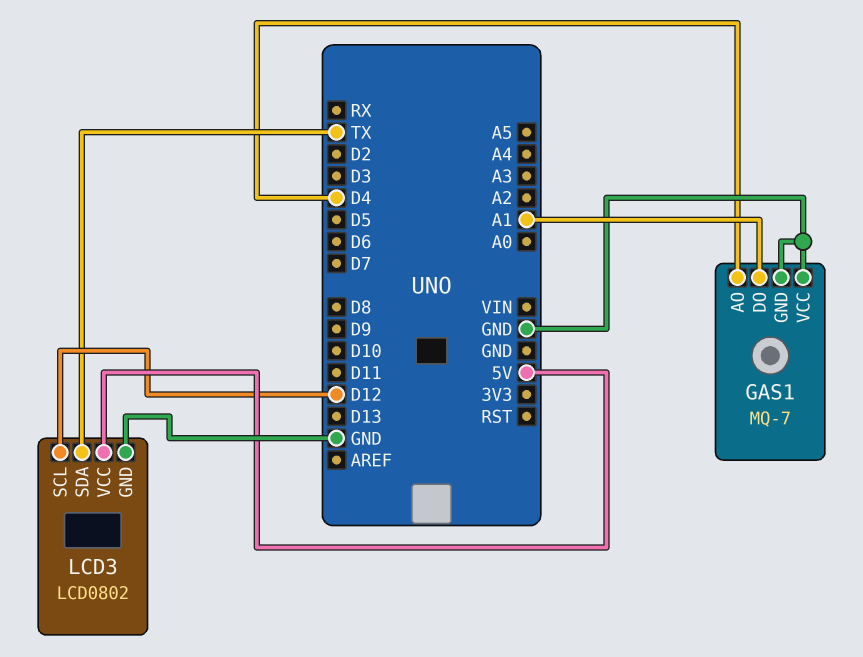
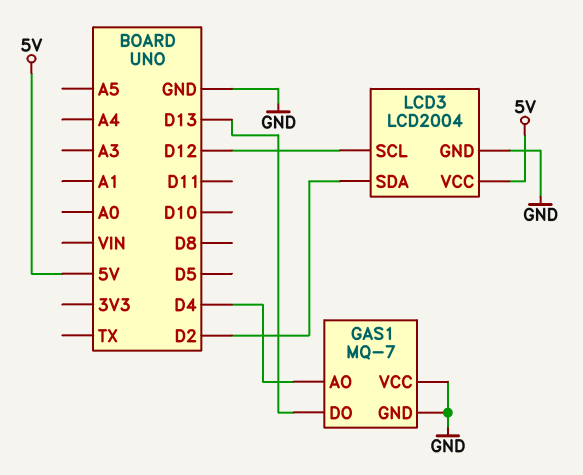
GAS1 pin DO: A1 -> D13
LCD3: LCD0802 -> LCD2004
LCD3 pin SDA: TX -> D2

